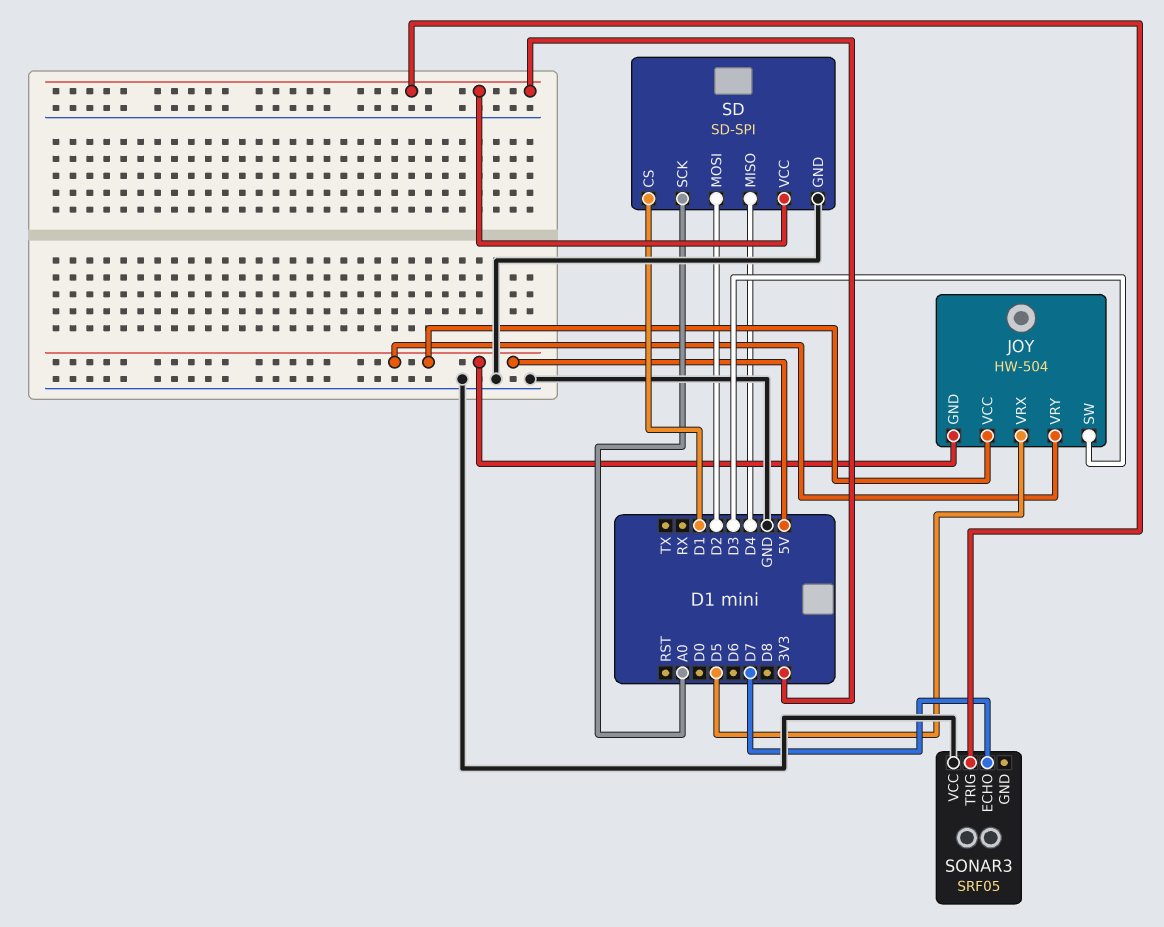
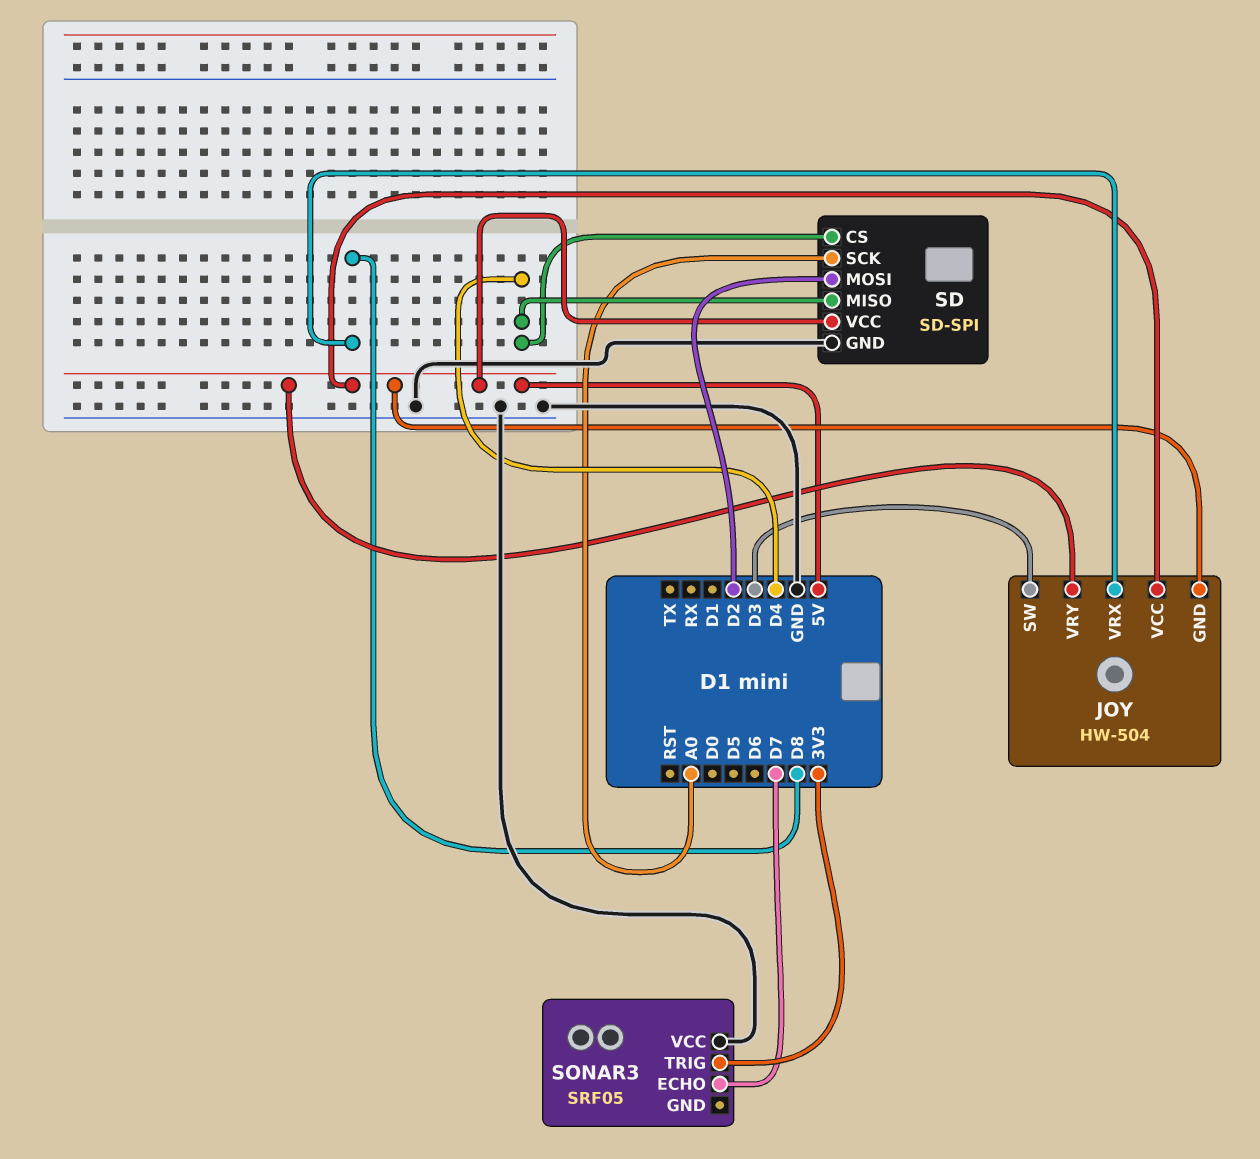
JOY pin VRX: D5 -> D8
SD pin CS: D1 -> D4
SD pin VCC: 3V3 -> 5V

